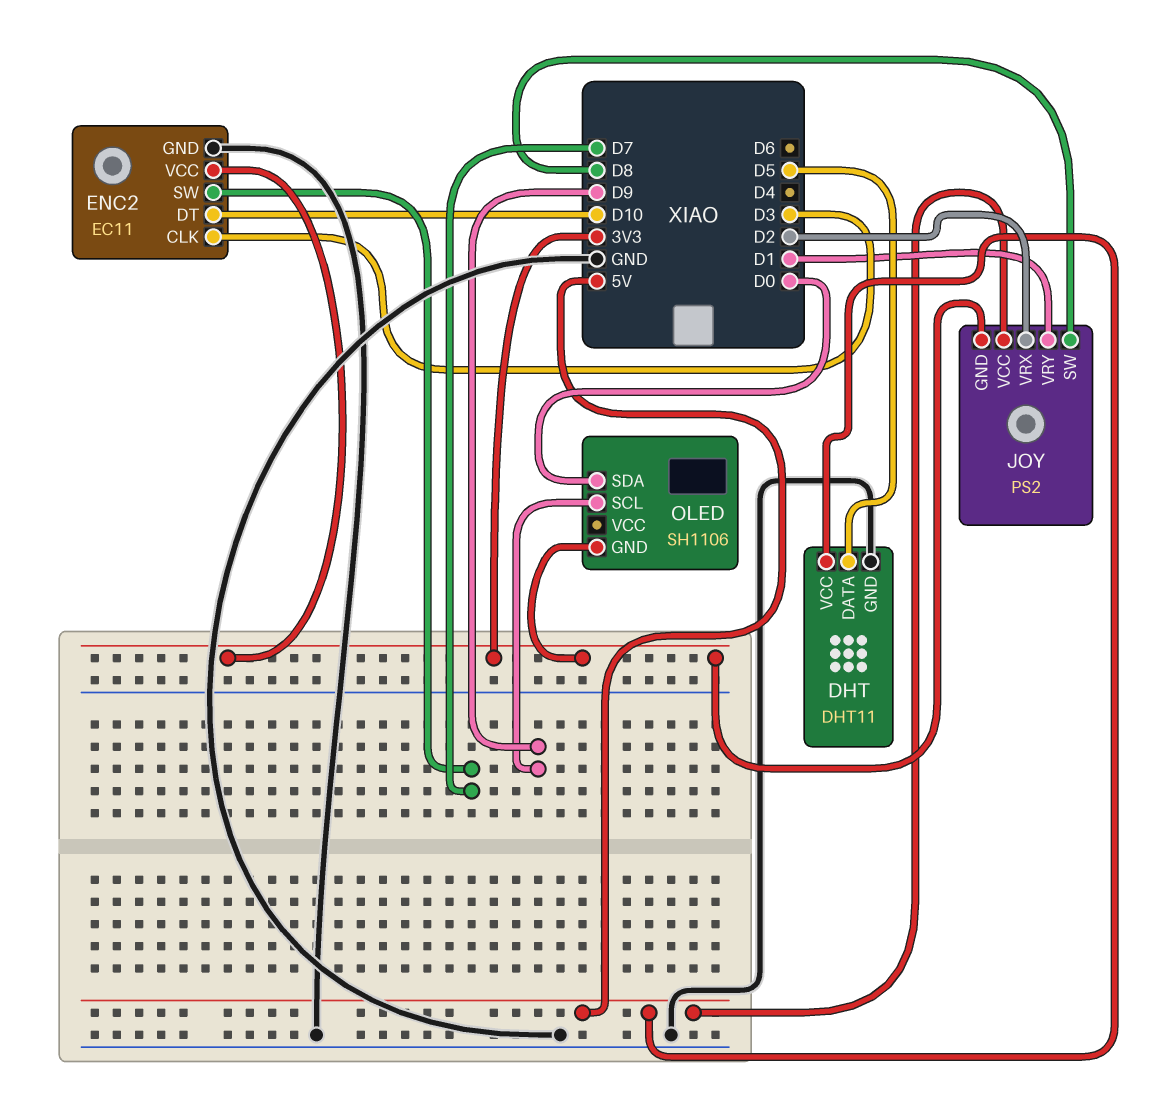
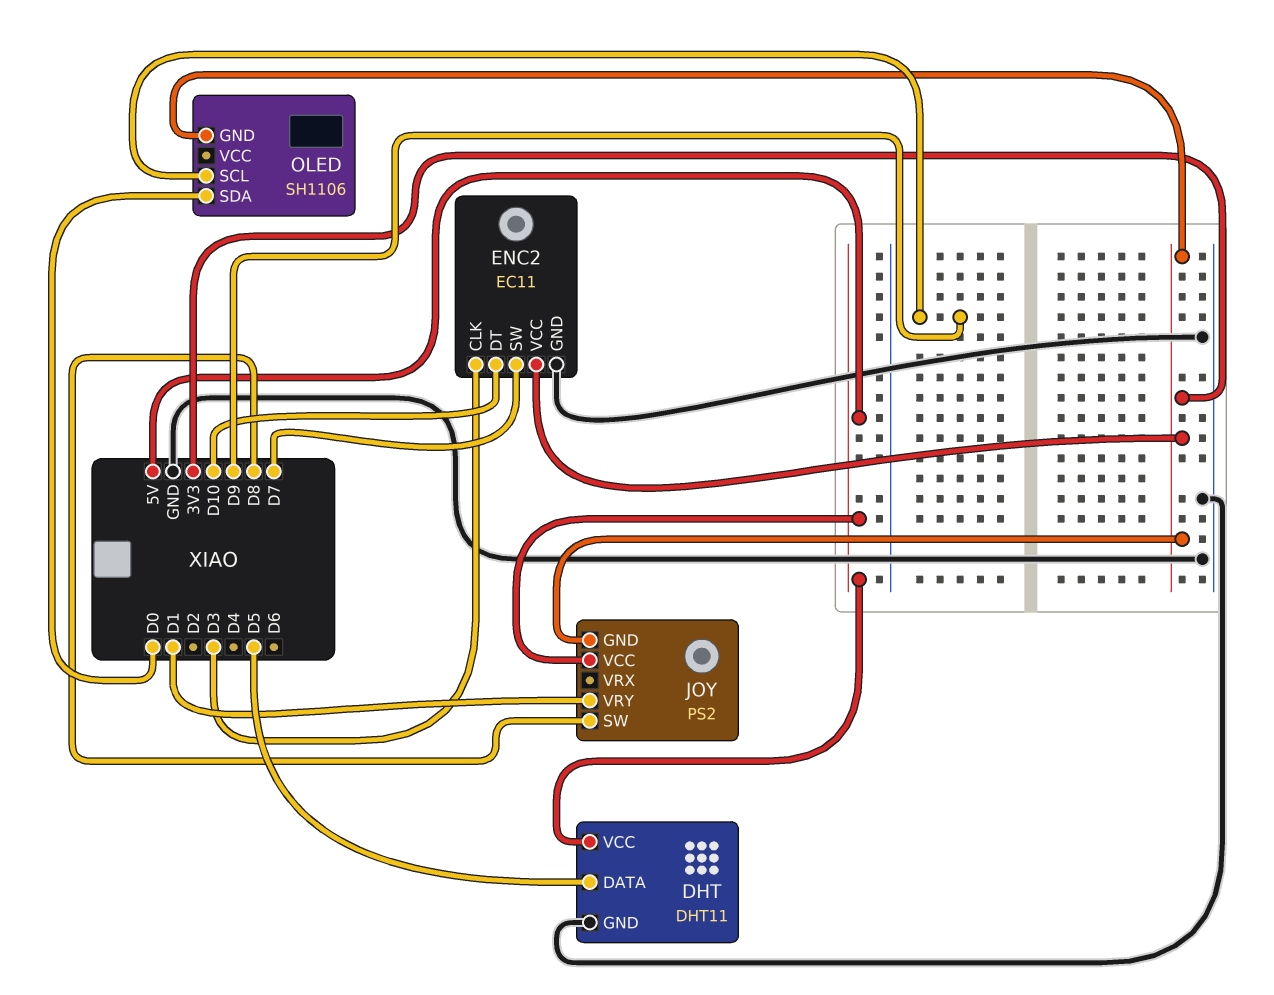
JOY pin VRX: D2 -> none

